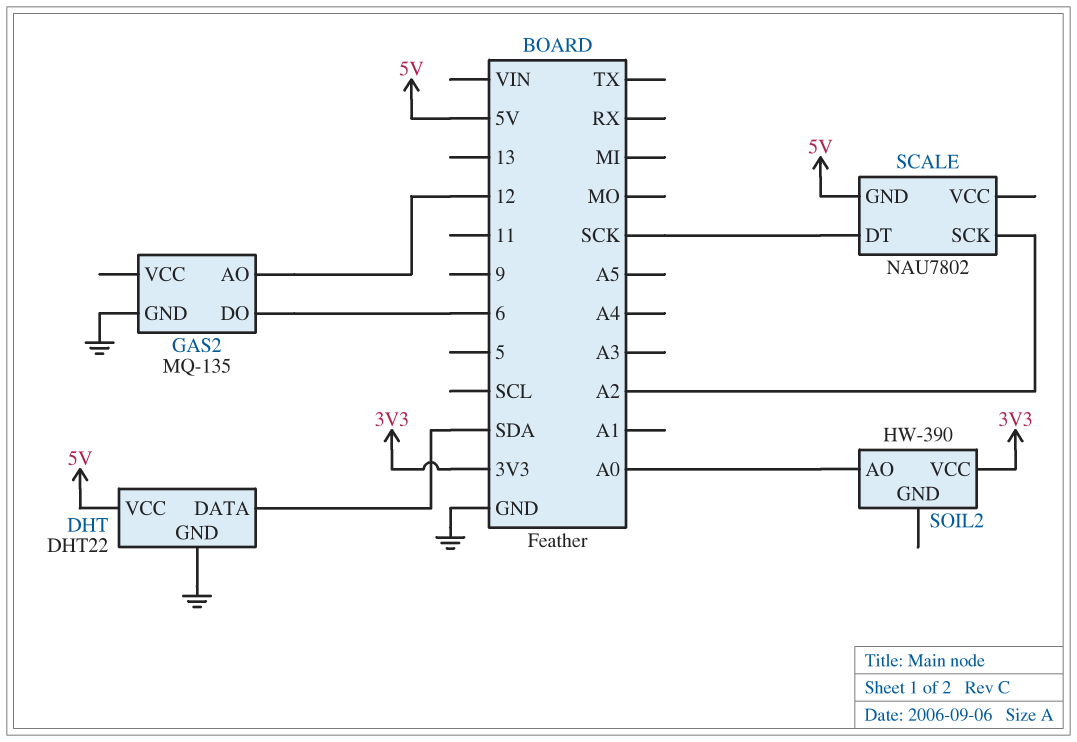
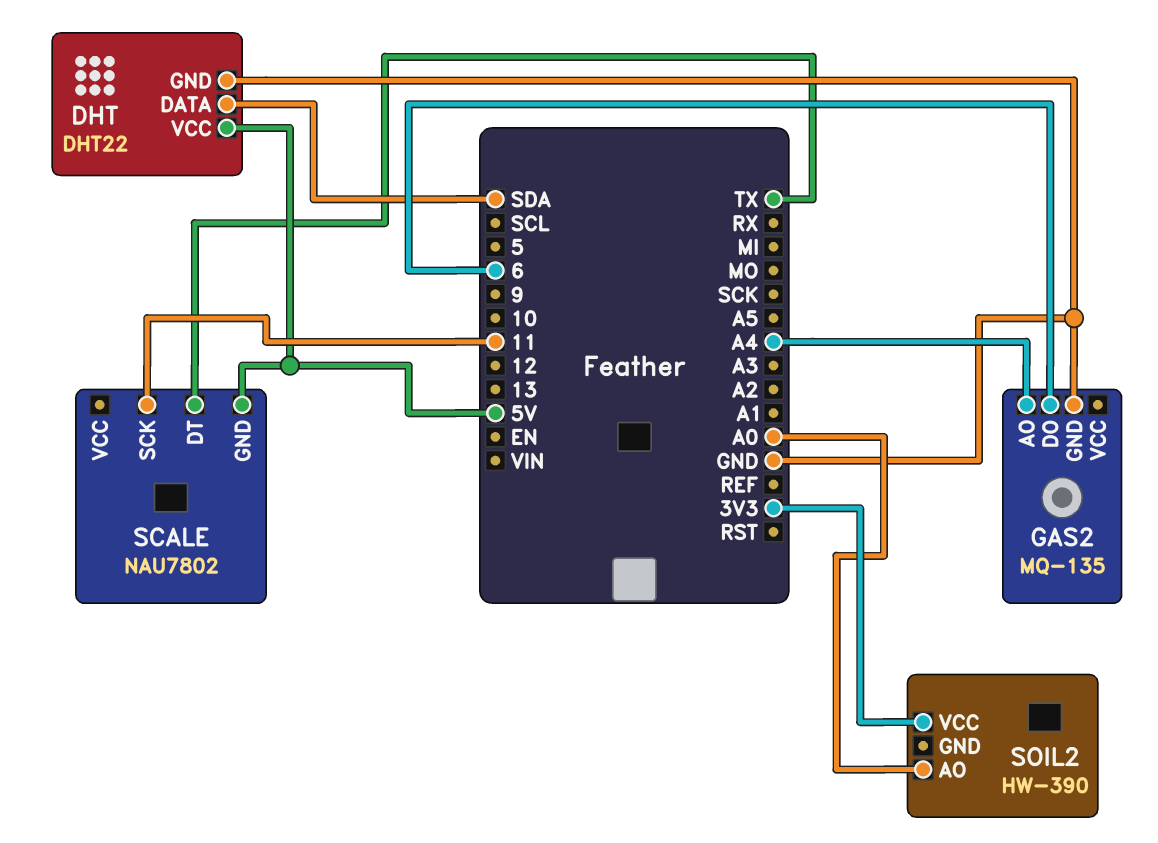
GAS2 pin AO: 12 -> A4
SCALE pin DT: SCK -> TX
SCALE pin SCK: A2 -> 11

